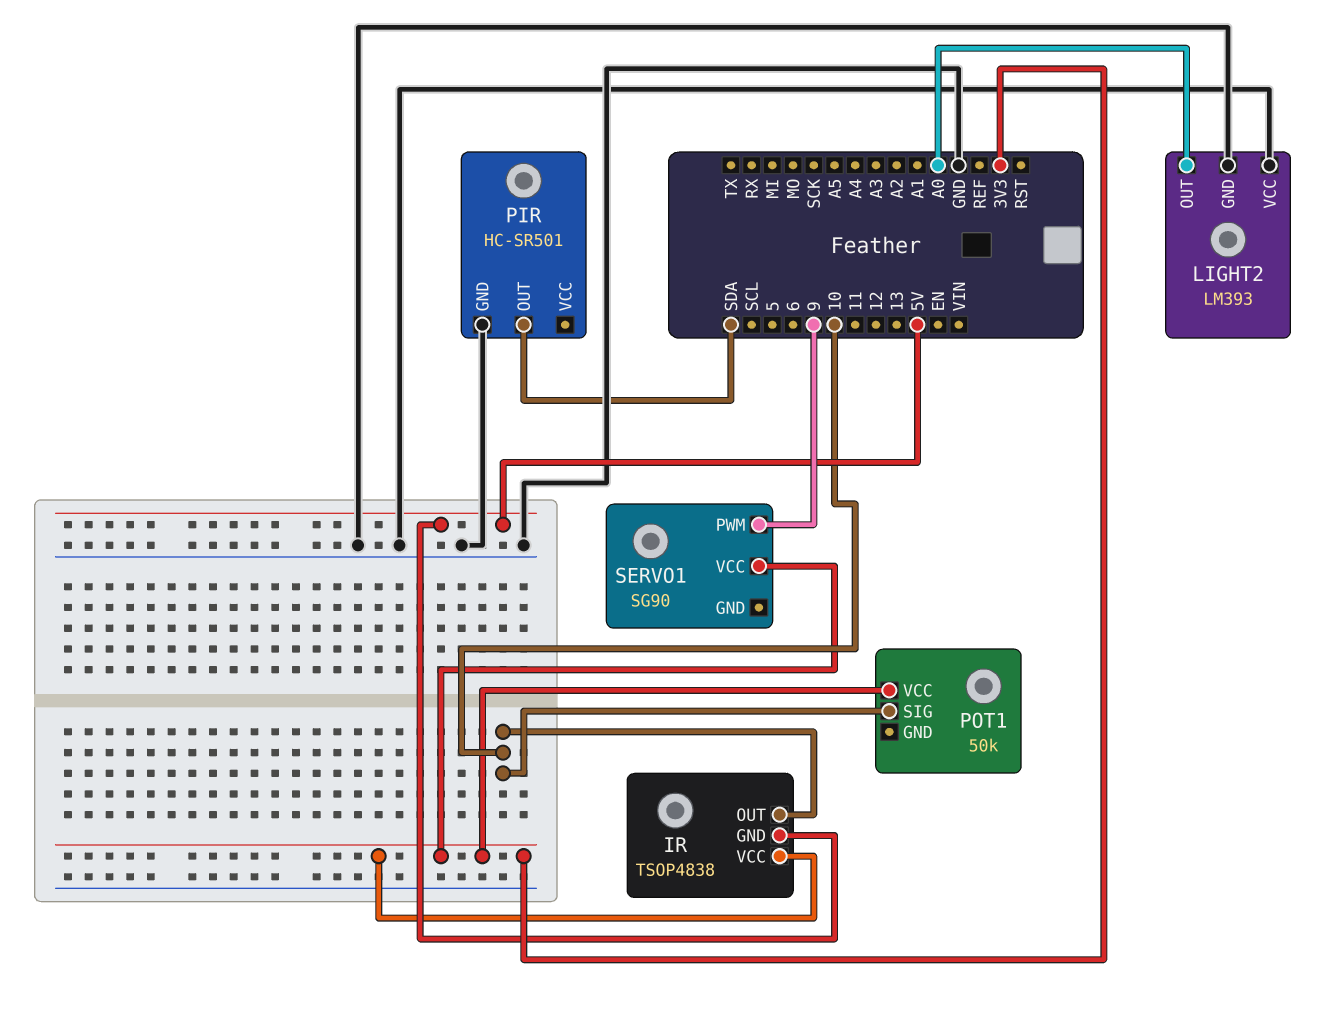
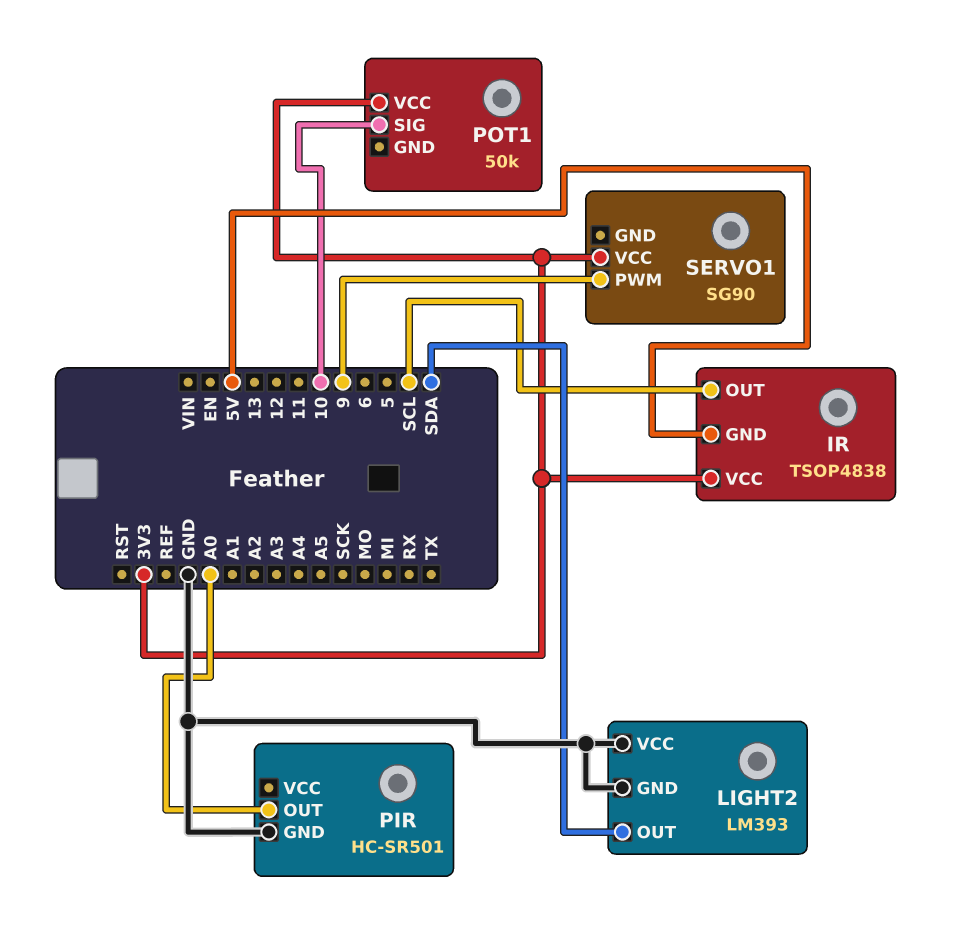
IR pin OUT: 10 -> SCL
LIGHT2 pin OUT: A0 -> SDA
PIR pin OUT: SDA -> A0

